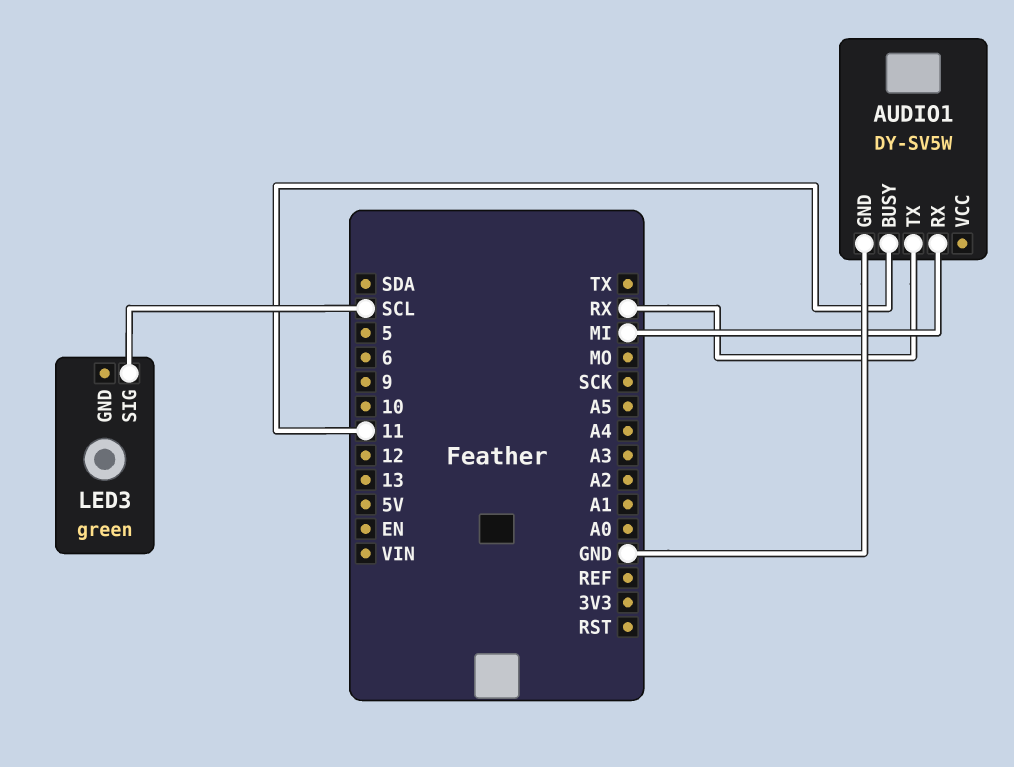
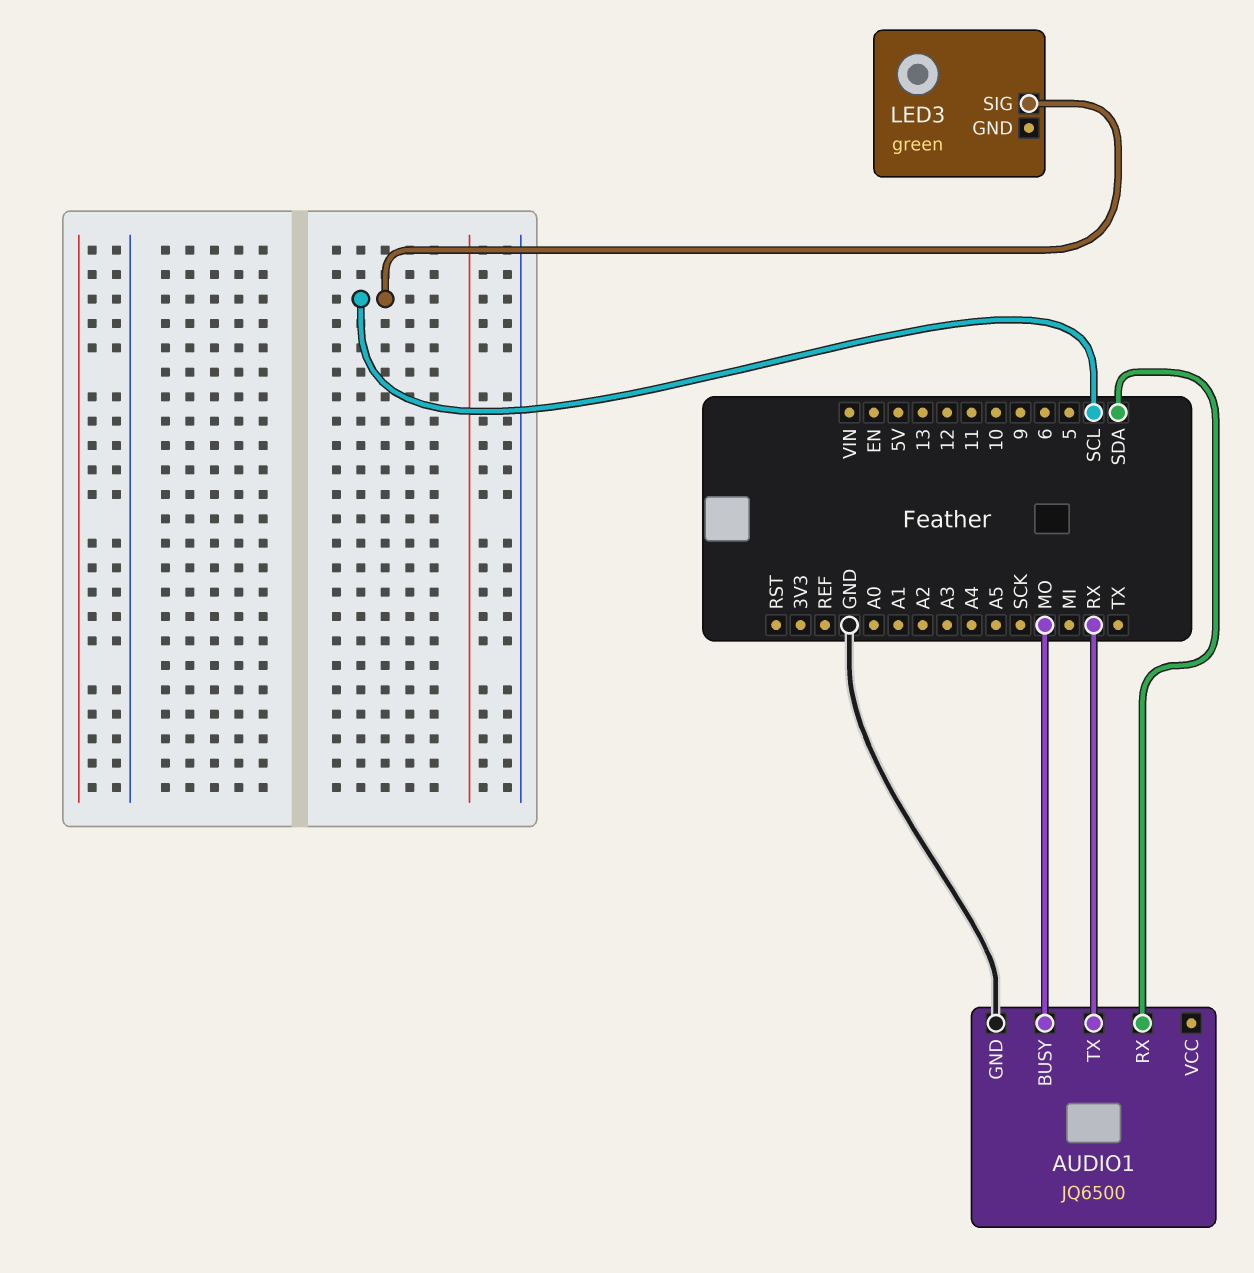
AUDIO1: DY-SV5W -> JQ6500
AUDIO1 pin BUSY: 11 -> MO
AUDIO1 pin RX: MI -> SDA

